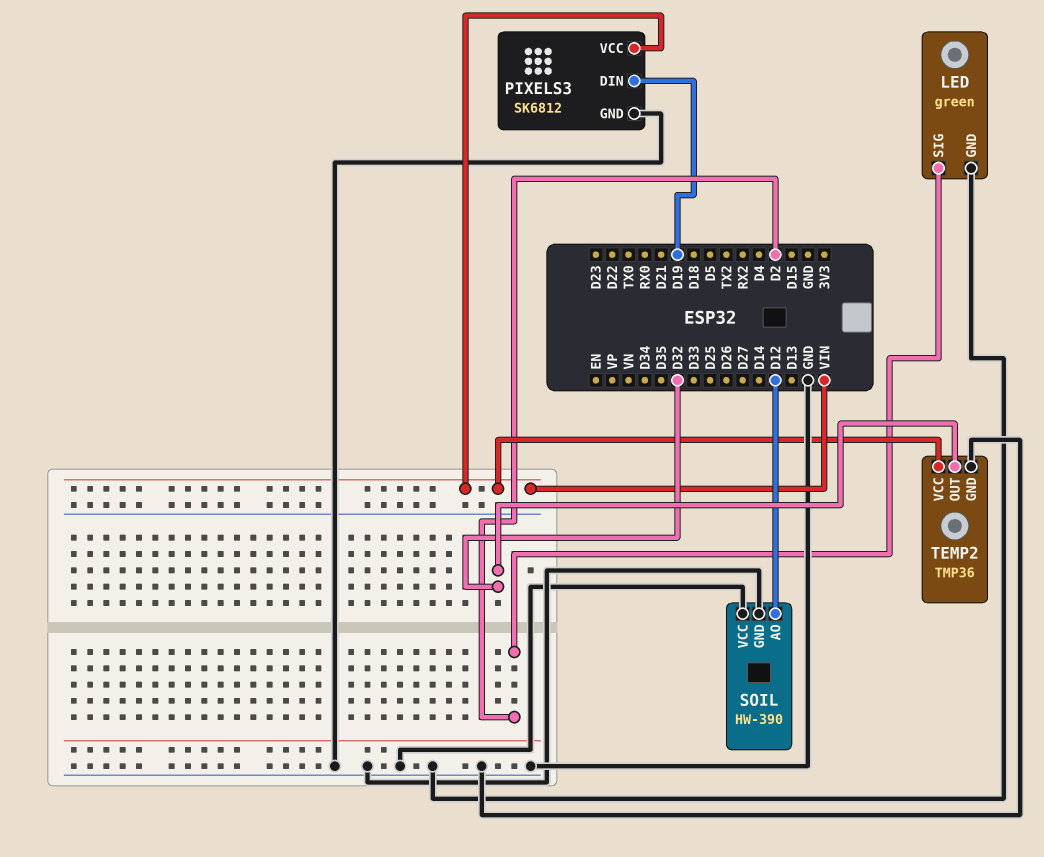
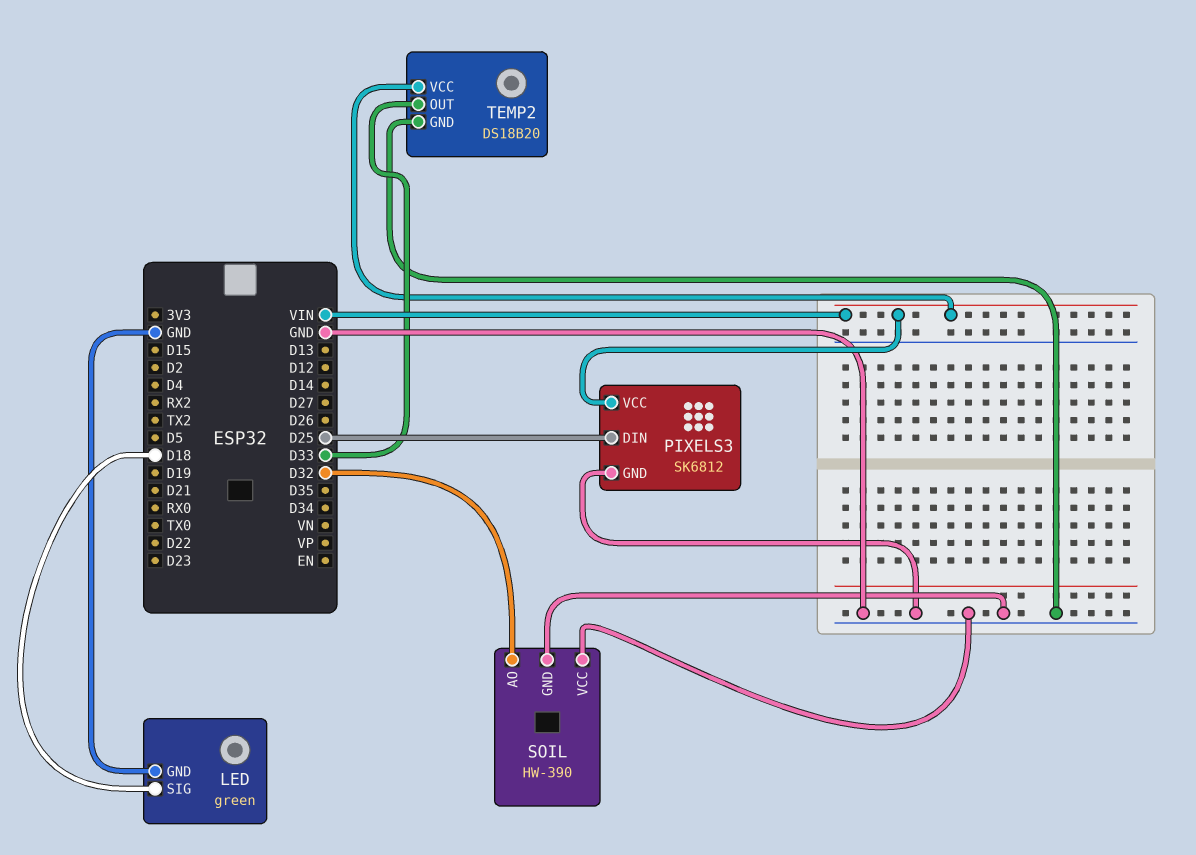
LED pin SIG: D2 -> D18
PIXELS3 pin DIN: D19 -> D25
SOIL pin AO: D12 -> D32
TEMP2: TMP36 -> DS18B20
TEMP2 pin OUT: D32 -> D33

